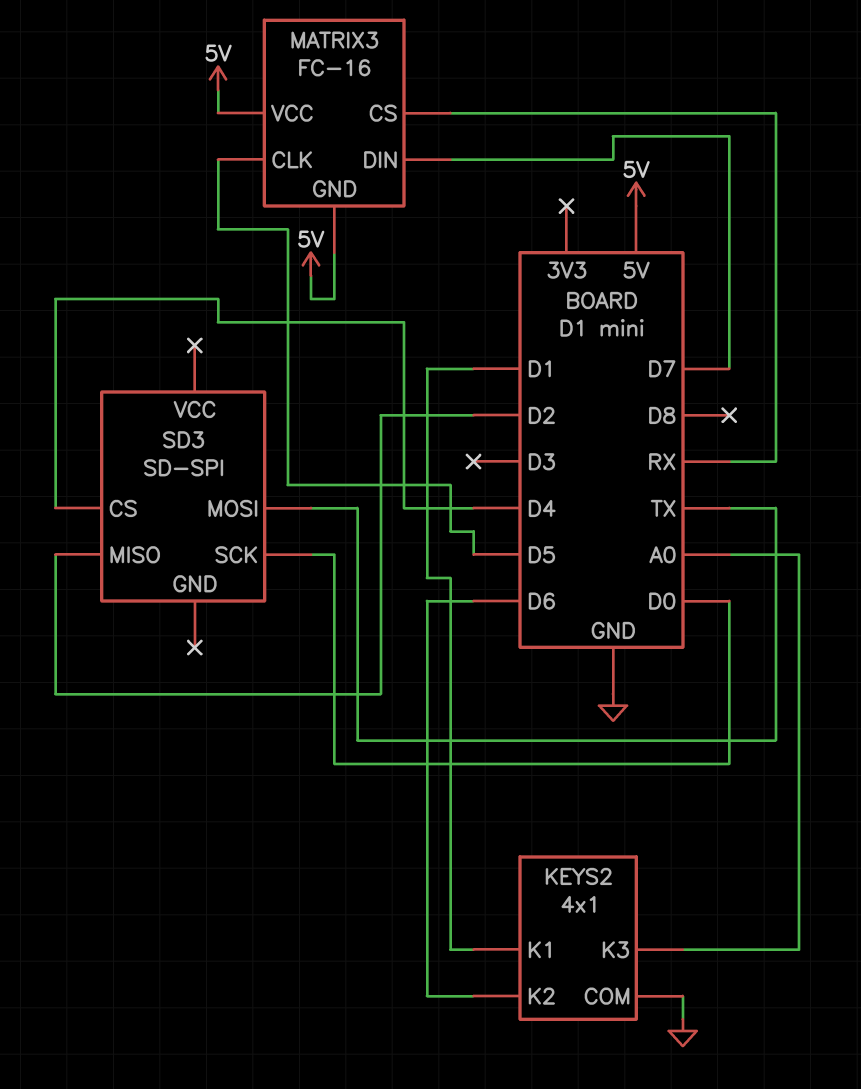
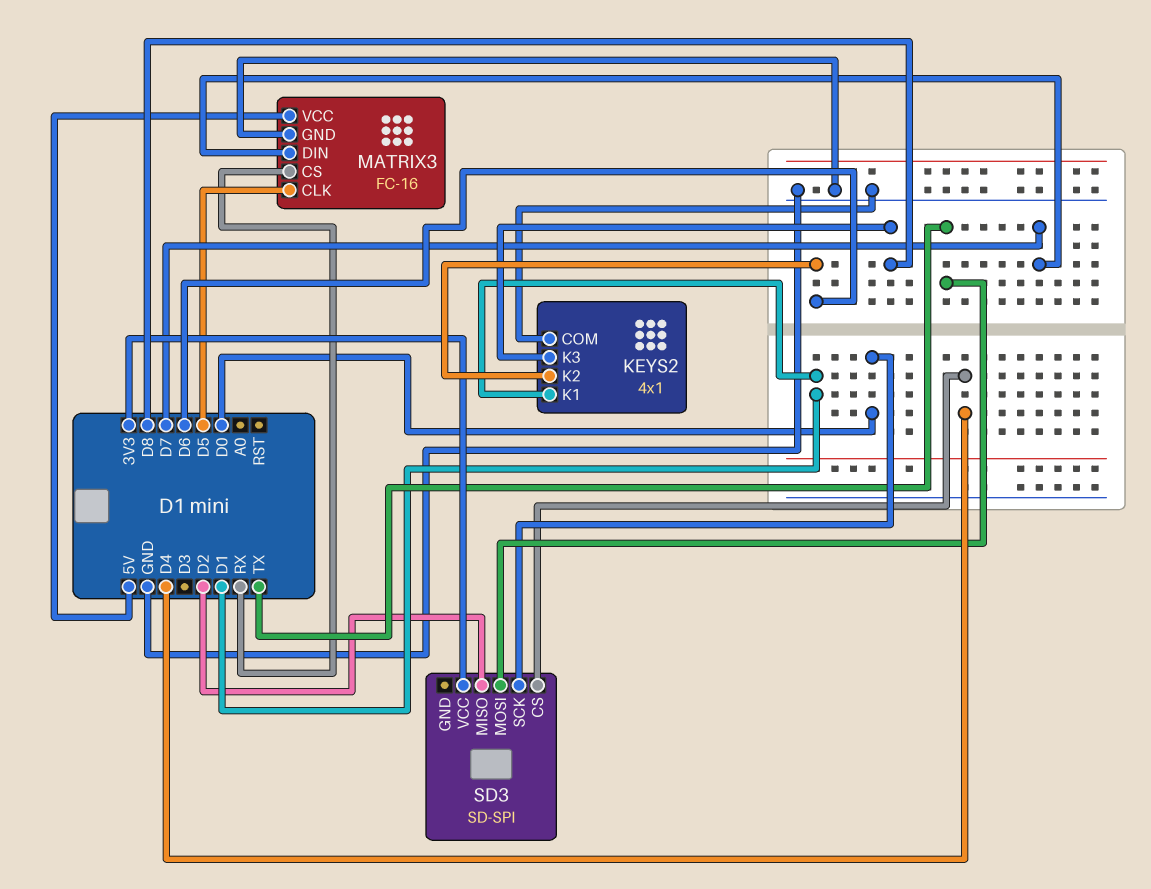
KEYS2 pin K3: A0 -> D8
MATRIX3 pin GND: 5V -> GND
SD3 pin VCC: none -> 3V3

